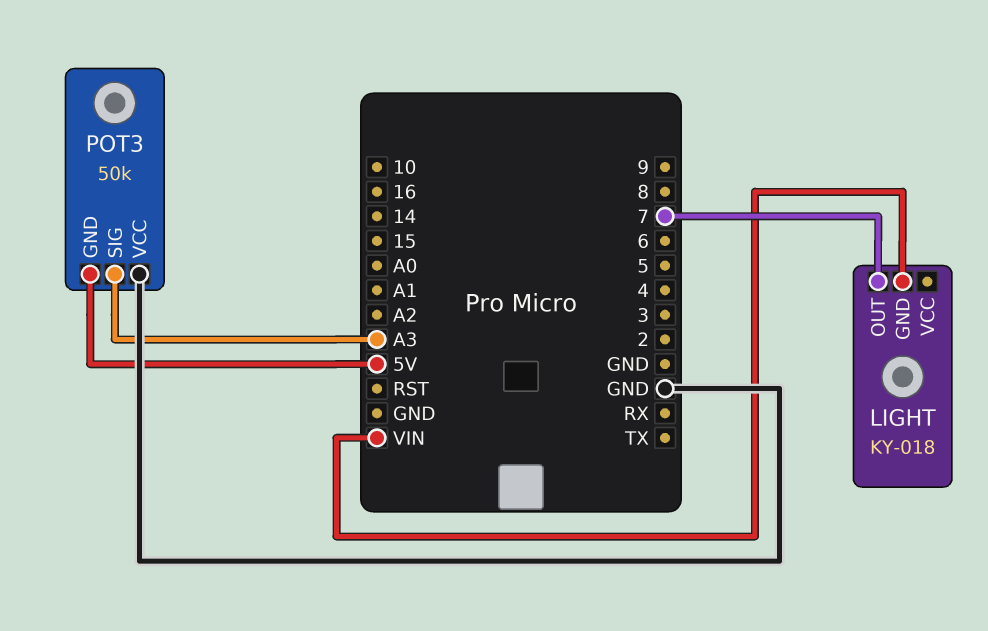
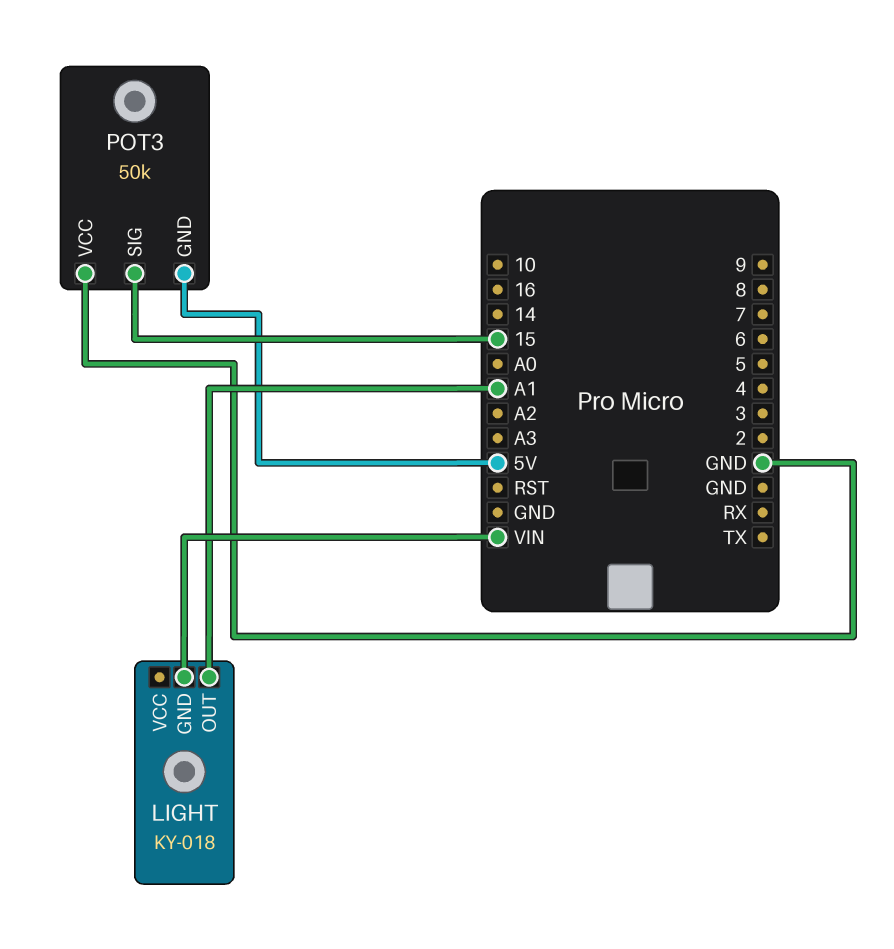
LIGHT pin OUT: 7 -> A1
POT3 pin SIG: A3 -> 15

